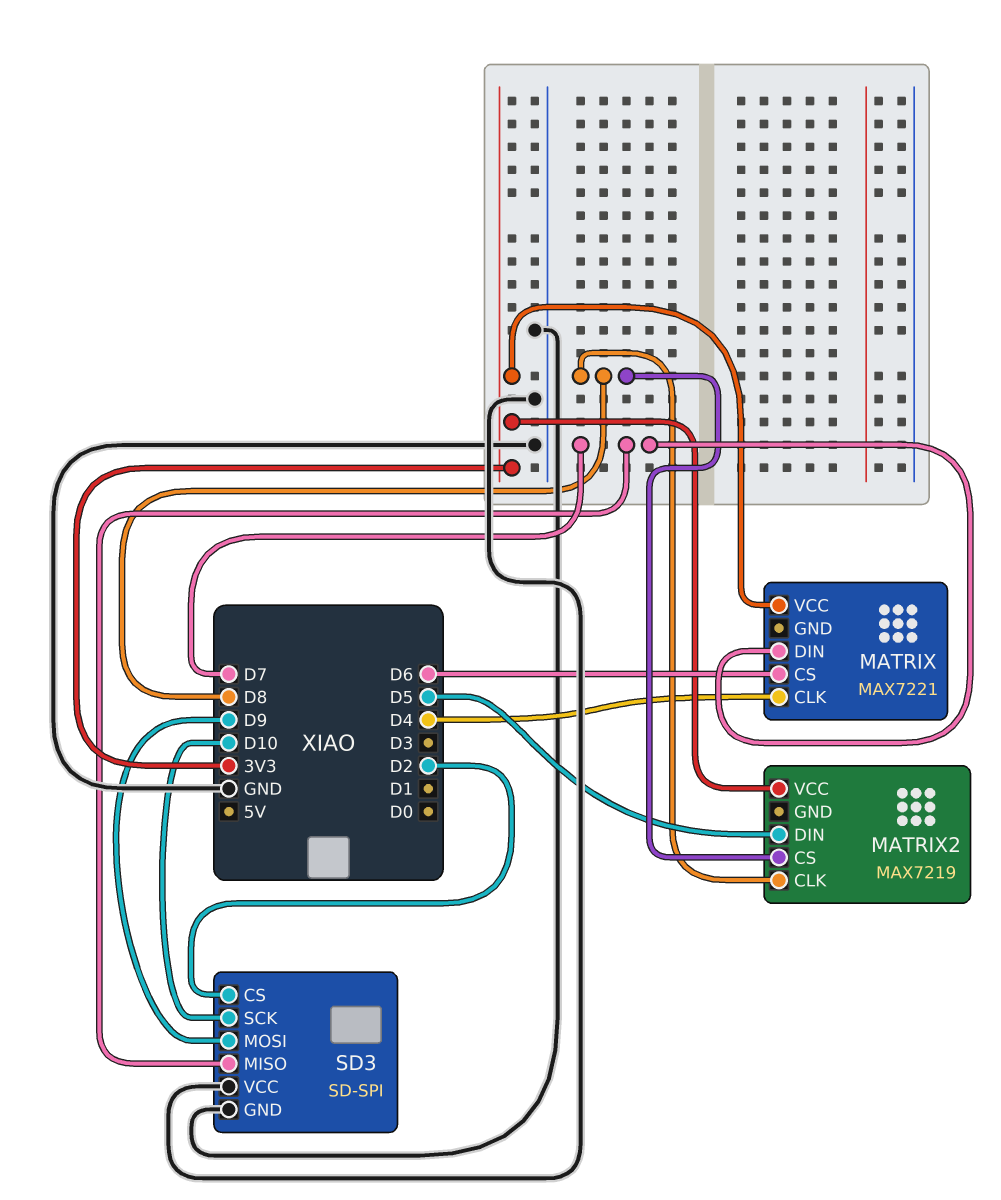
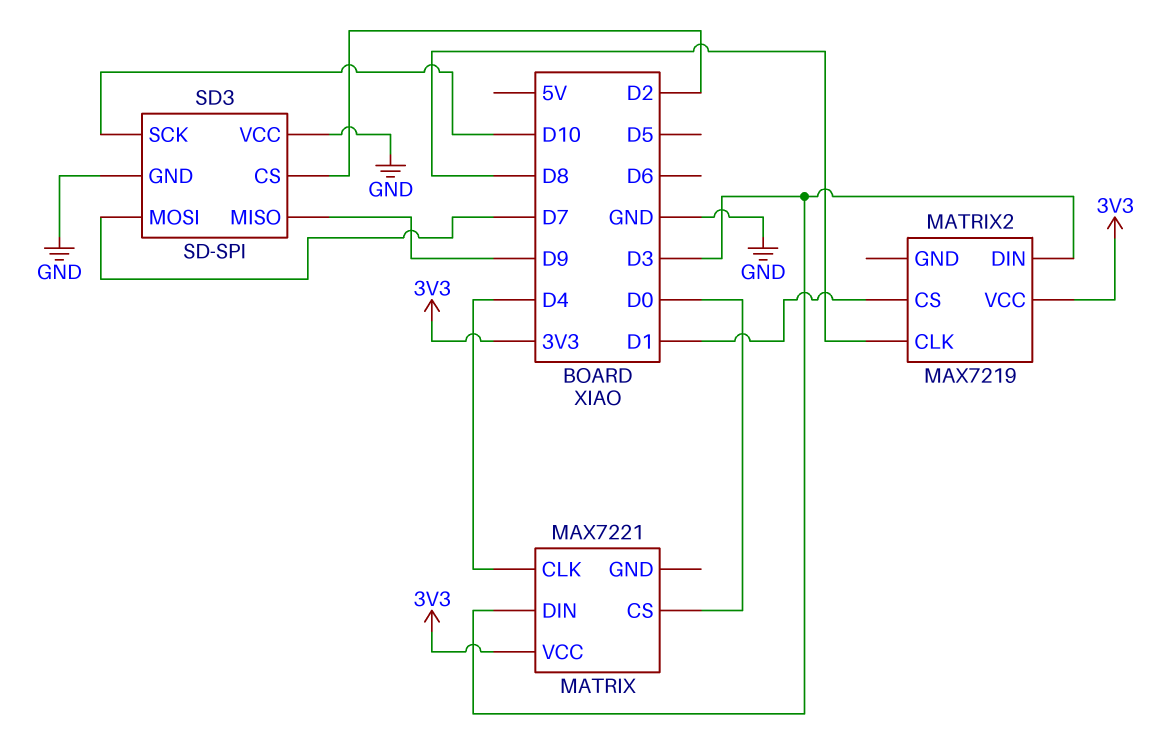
MATRIX pin CS: D6 -> D0
MATRIX pin DIN: D7 -> D3
MATRIX2 pin CS: D8 -> D1
MATRIX2 pin DIN: D5 -> D3
SD3 pin MISO: D7 -> D9
SD3 pin MOSI: D9 -> D7

